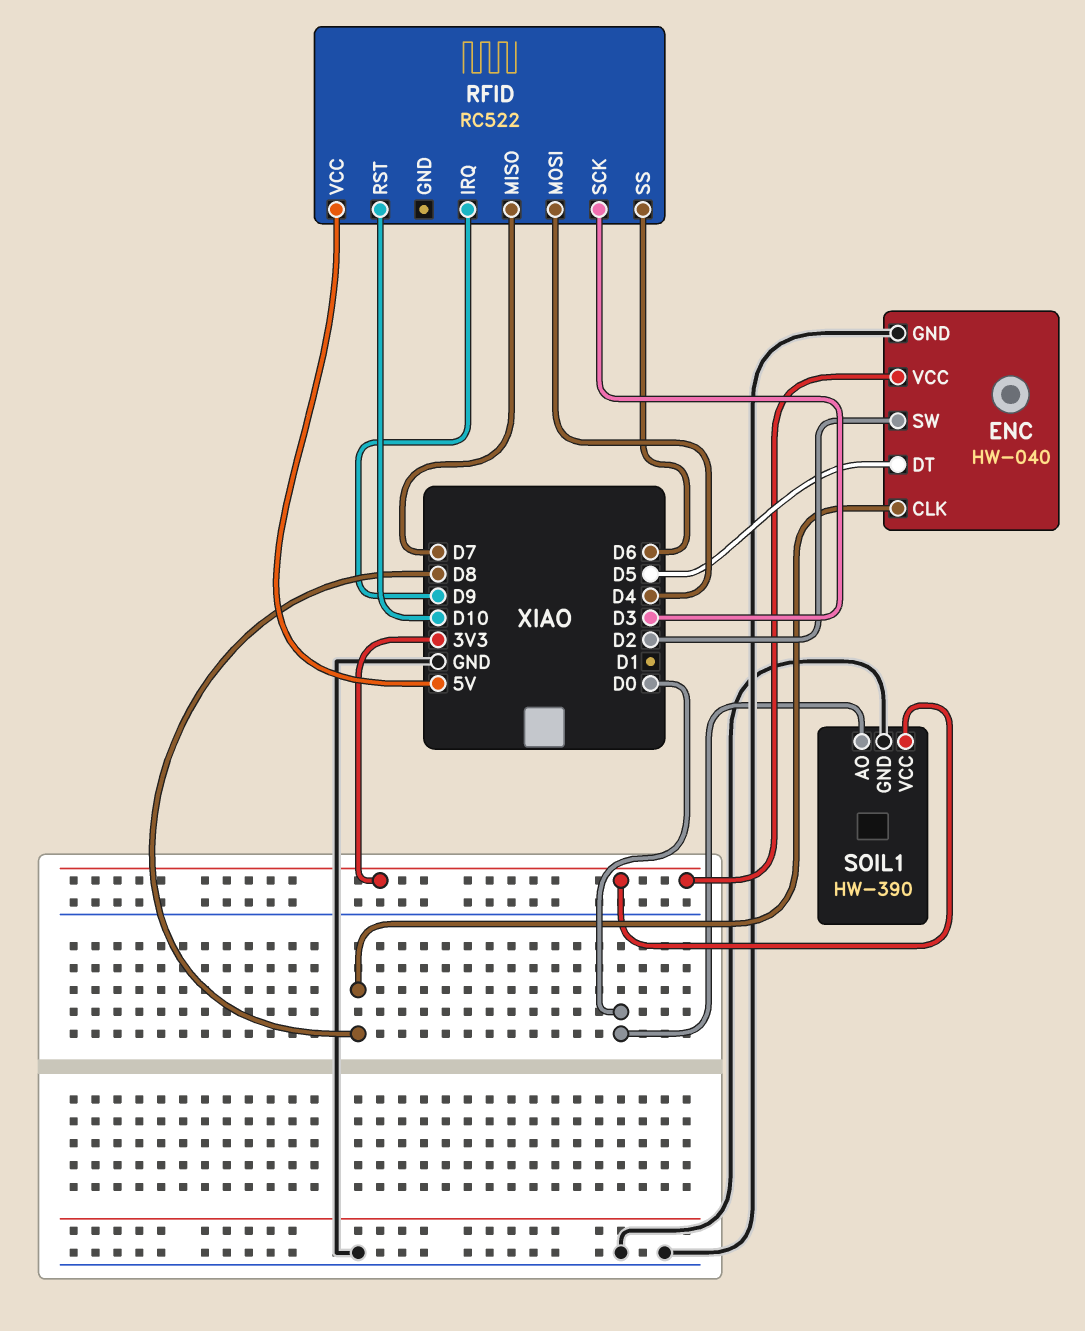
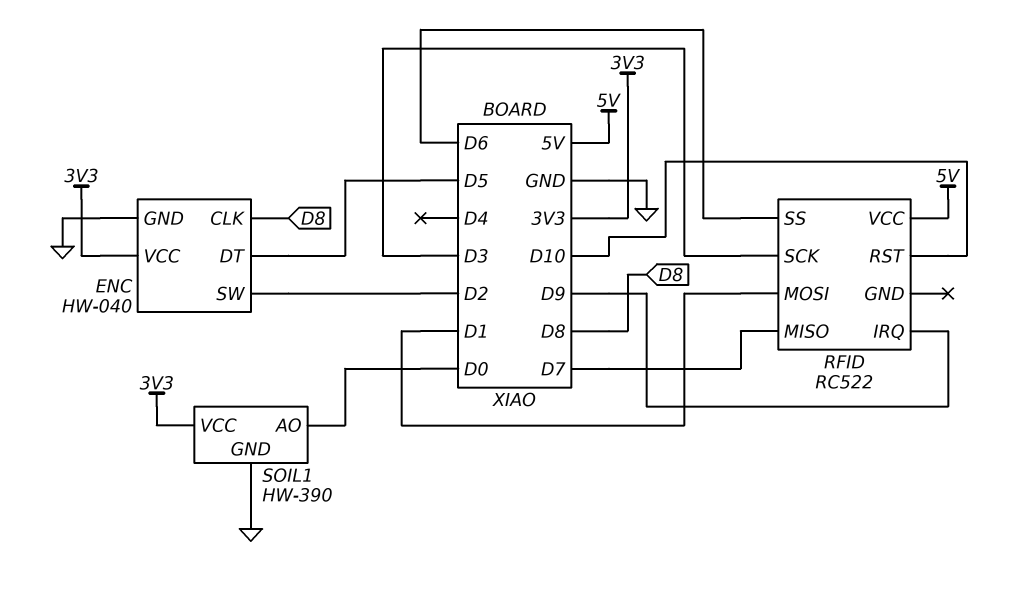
RFID pin MOSI: D4 -> D1

